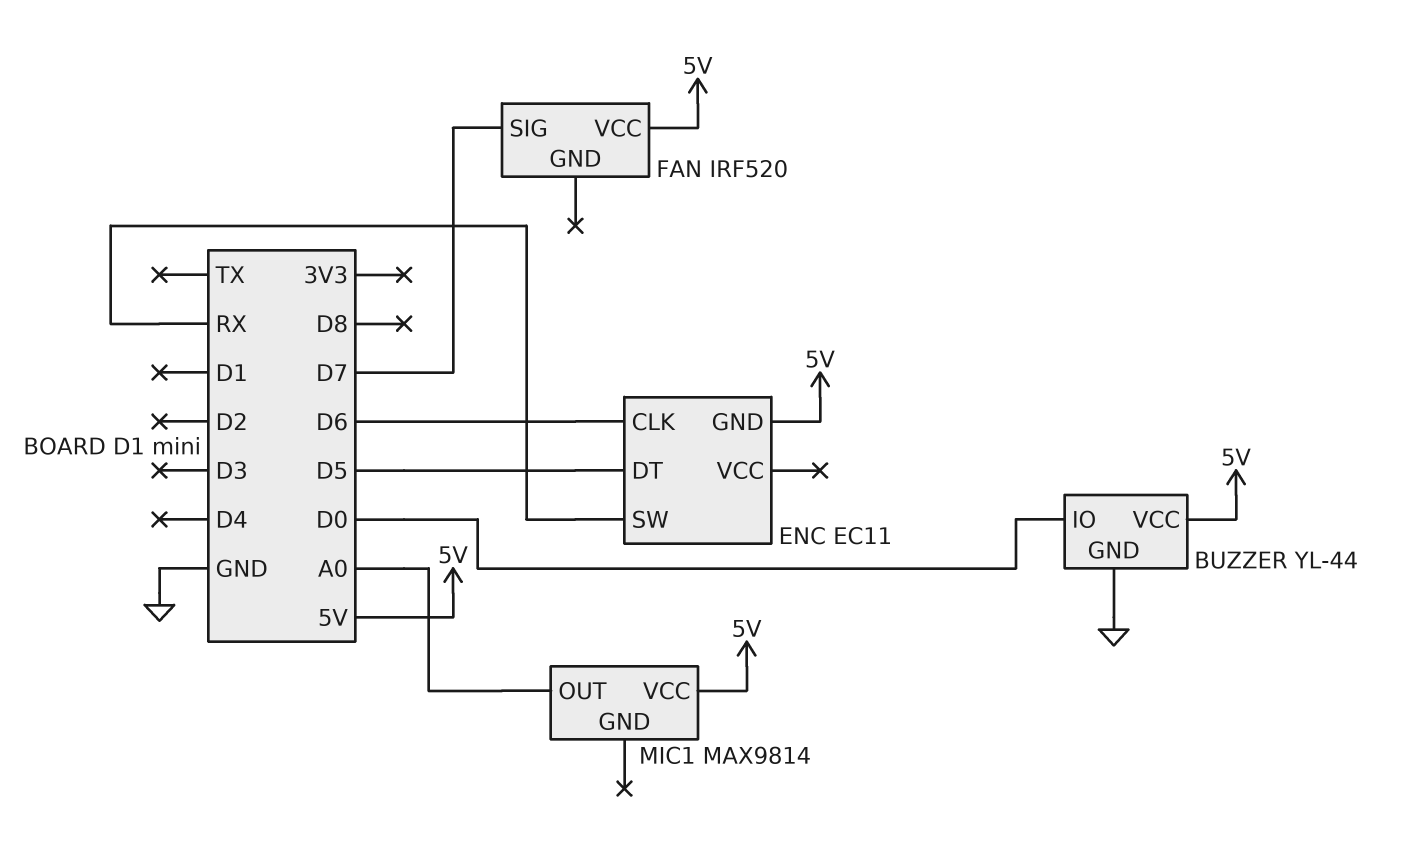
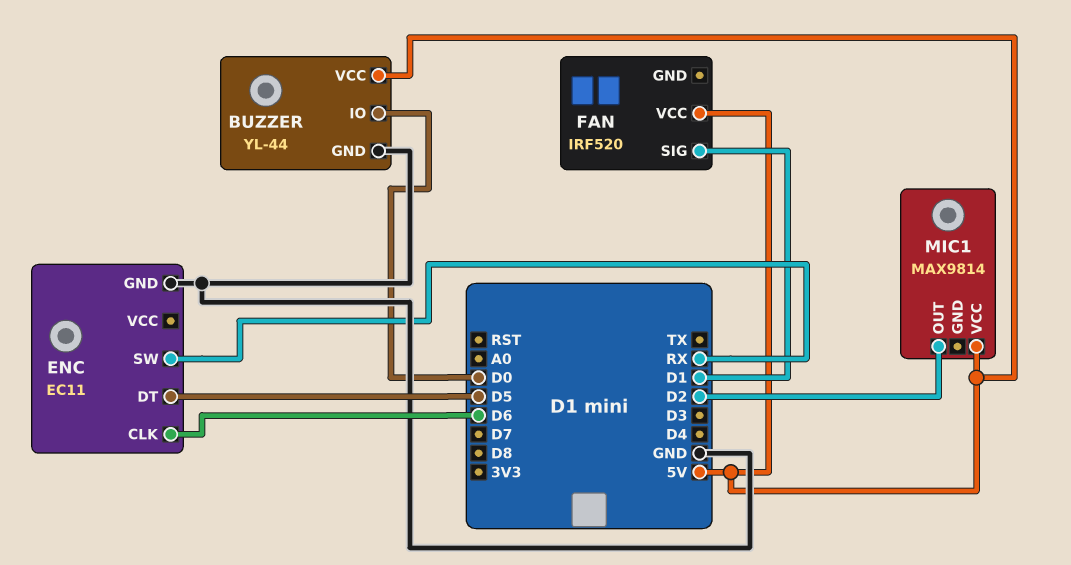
ENC pin GND: 5V -> GND
FAN pin SIG: D7 -> D1
MIC1 pin OUT: A0 -> D2

